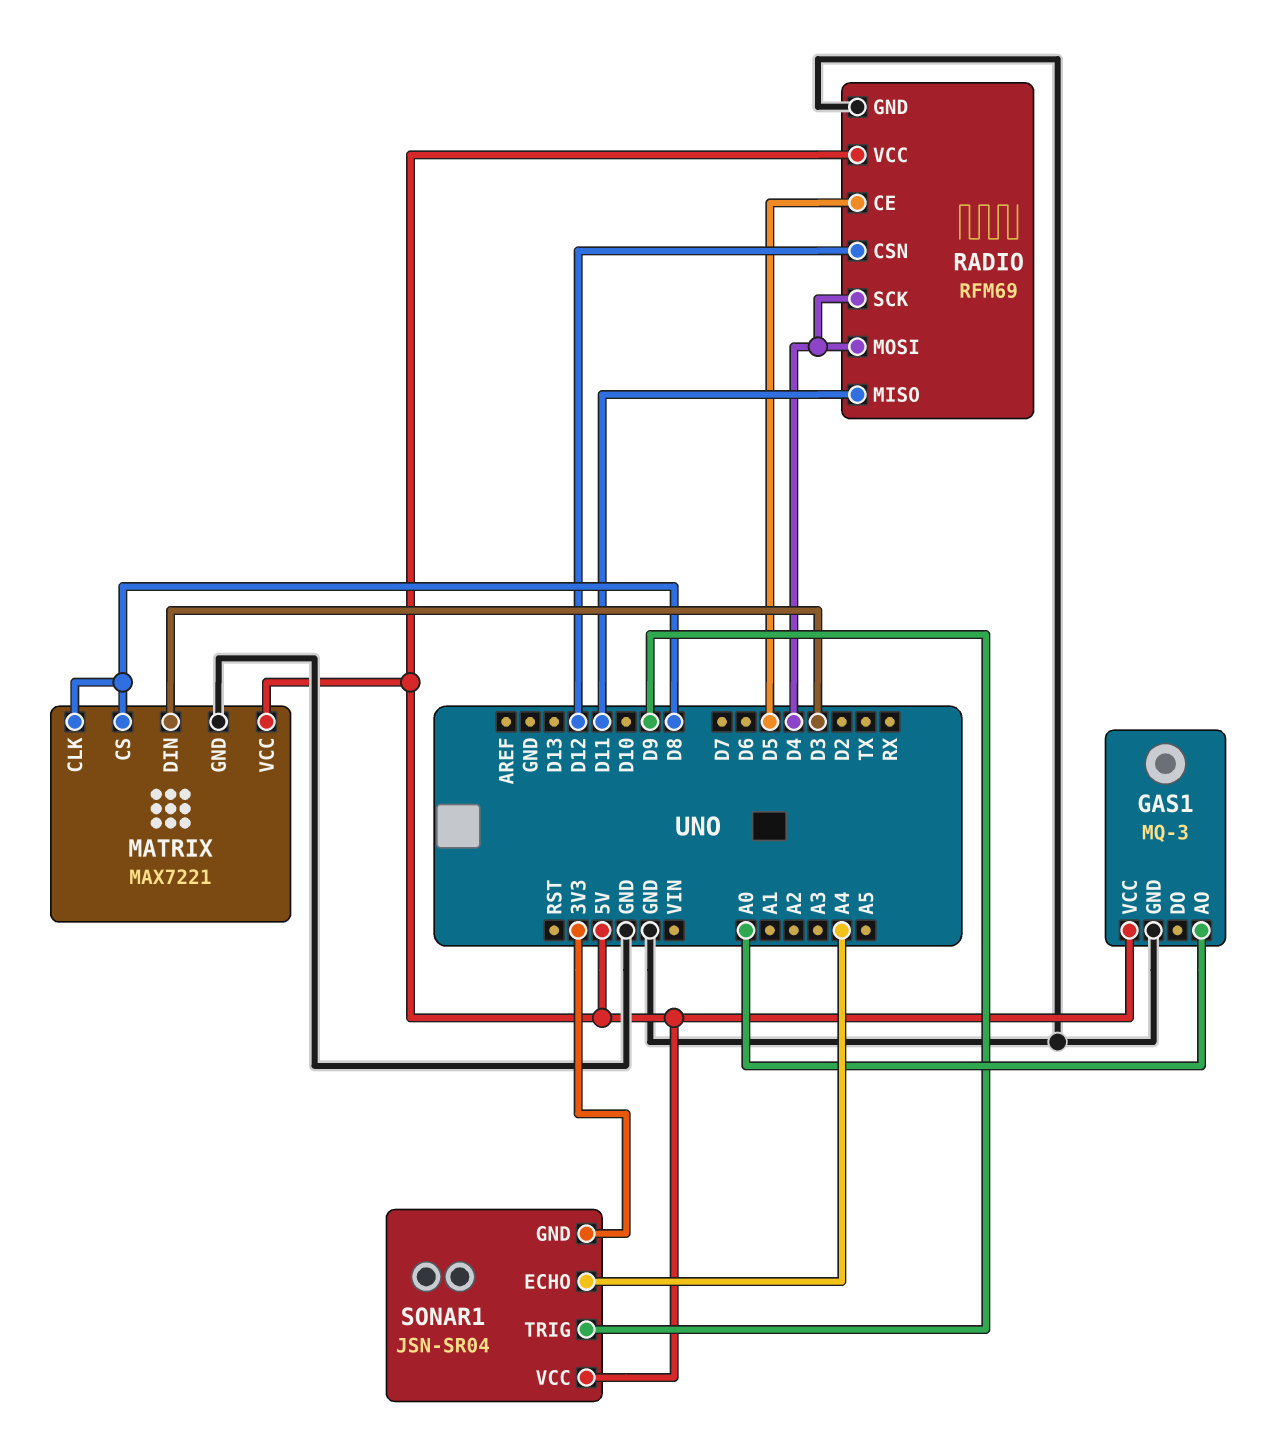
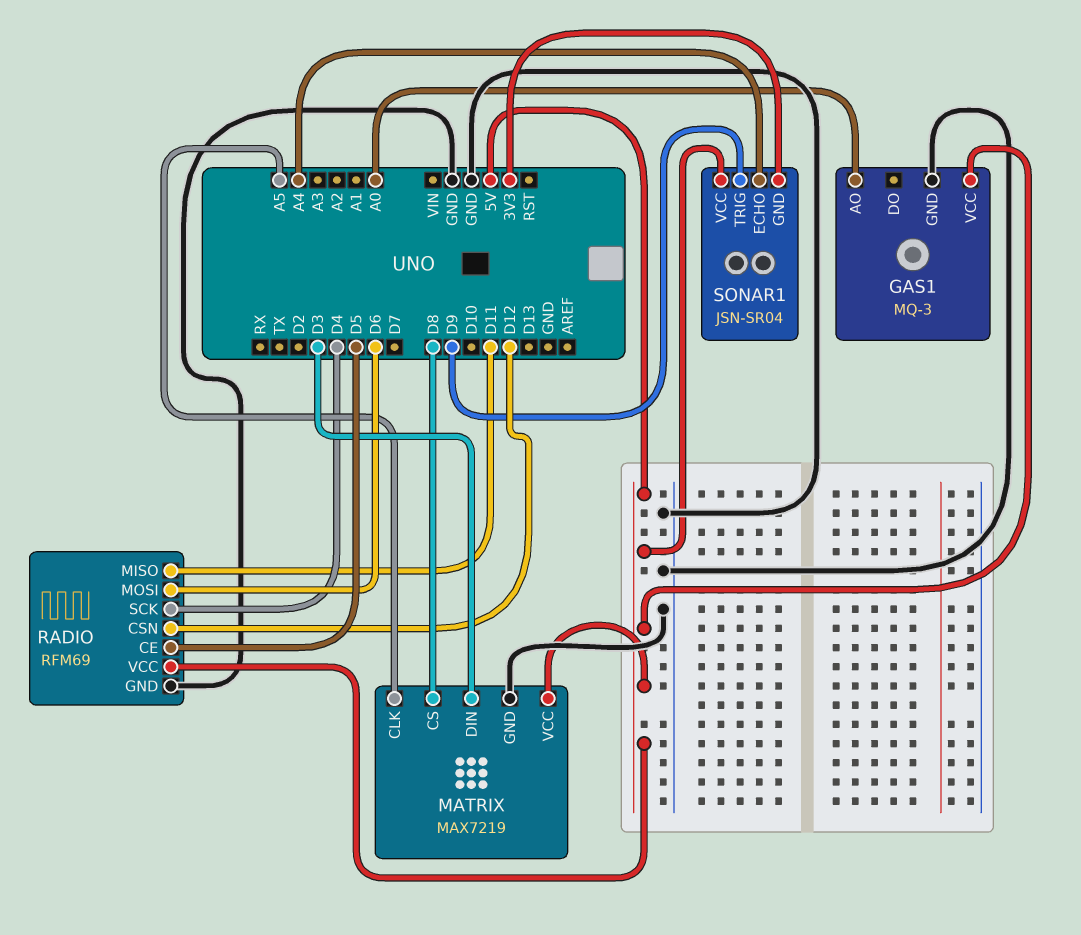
MATRIX: MAX7221 -> MAX7219
MATRIX pin CLK: D8 -> A5
RADIO pin MOSI: D4 -> D6

